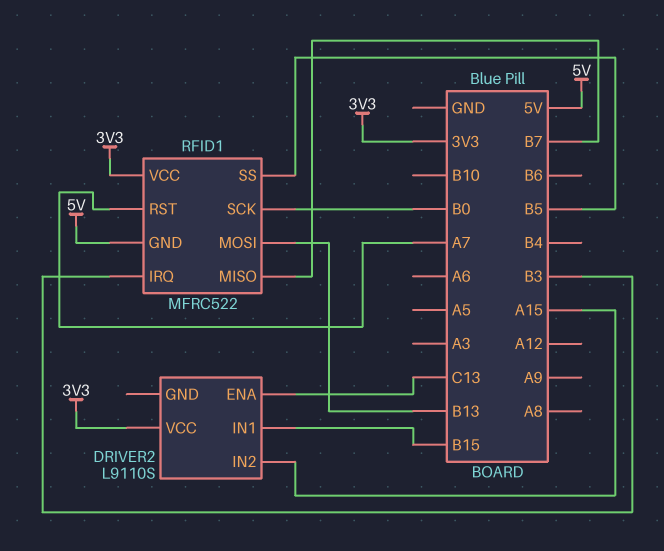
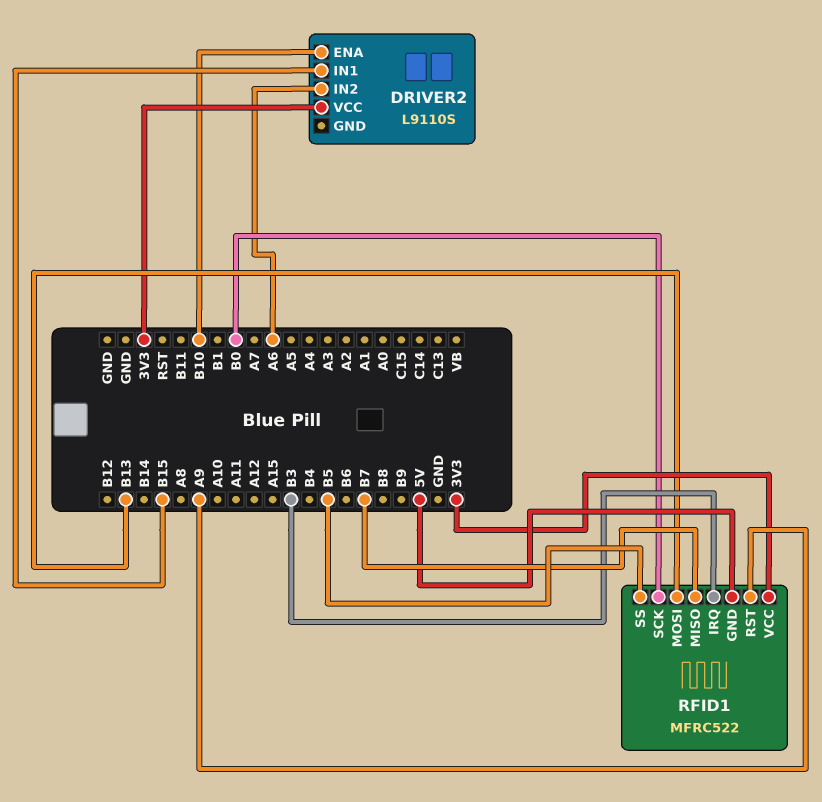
DRIVER2 pin ENA: C13 -> B10
DRIVER2 pin IN2: A15 -> A6
RFID1 pin RST: A7 -> A9

